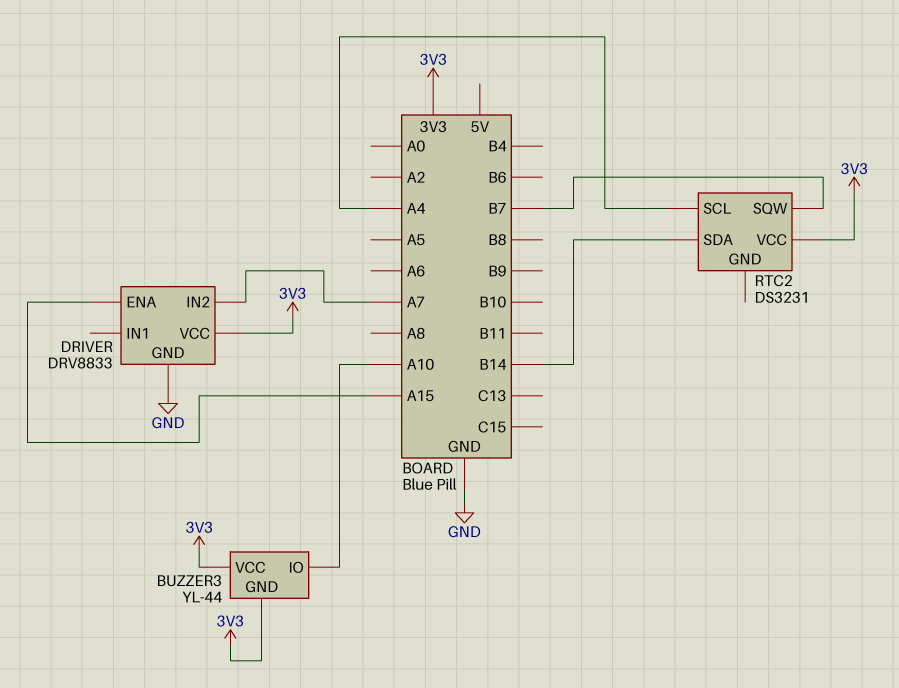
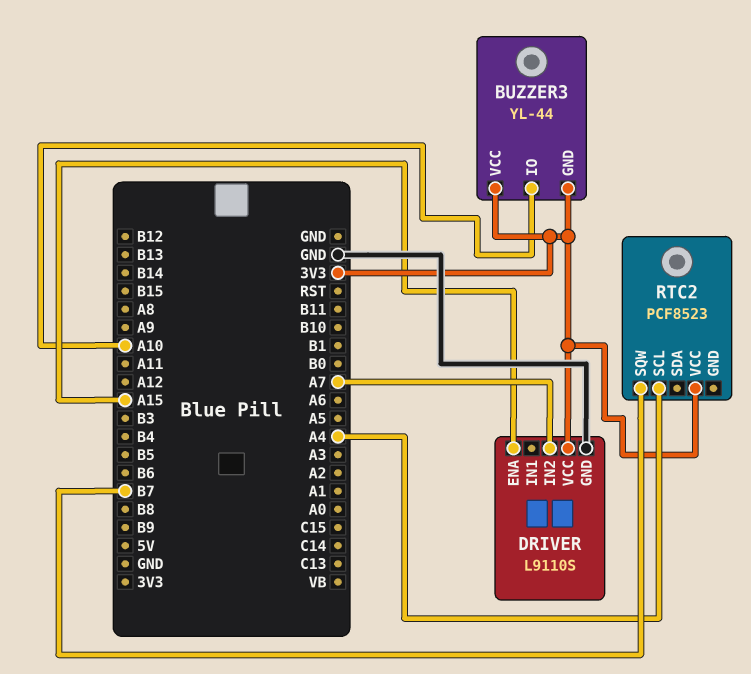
DRIVER: DRV8833 -> L9110S
RTC2: DS3231 -> PCF8523
RTC2 pin SDA: B14 -> none

